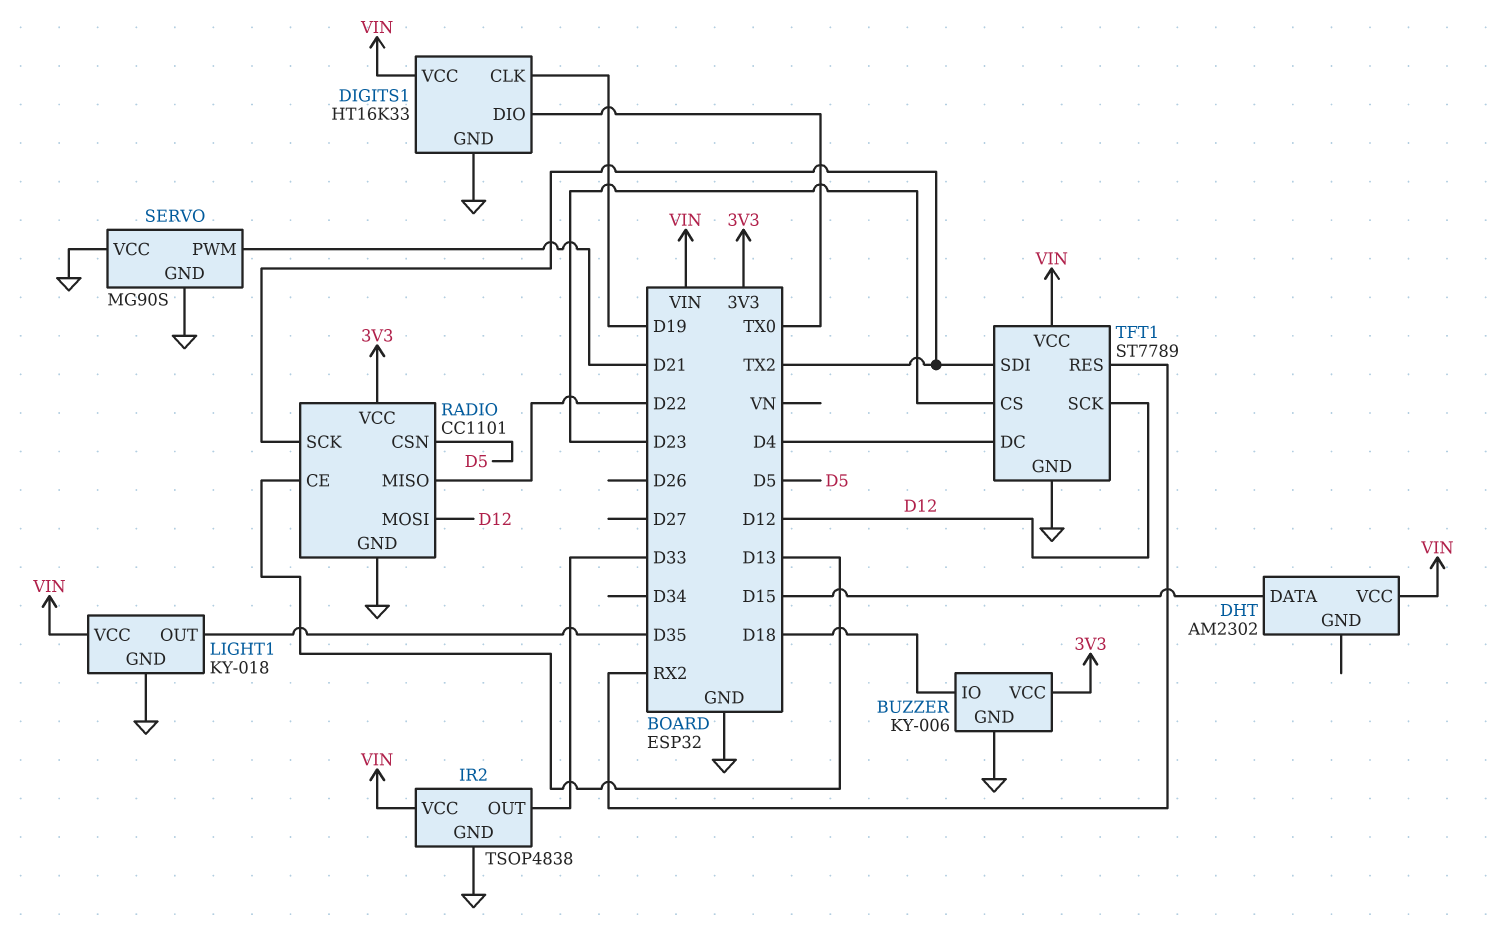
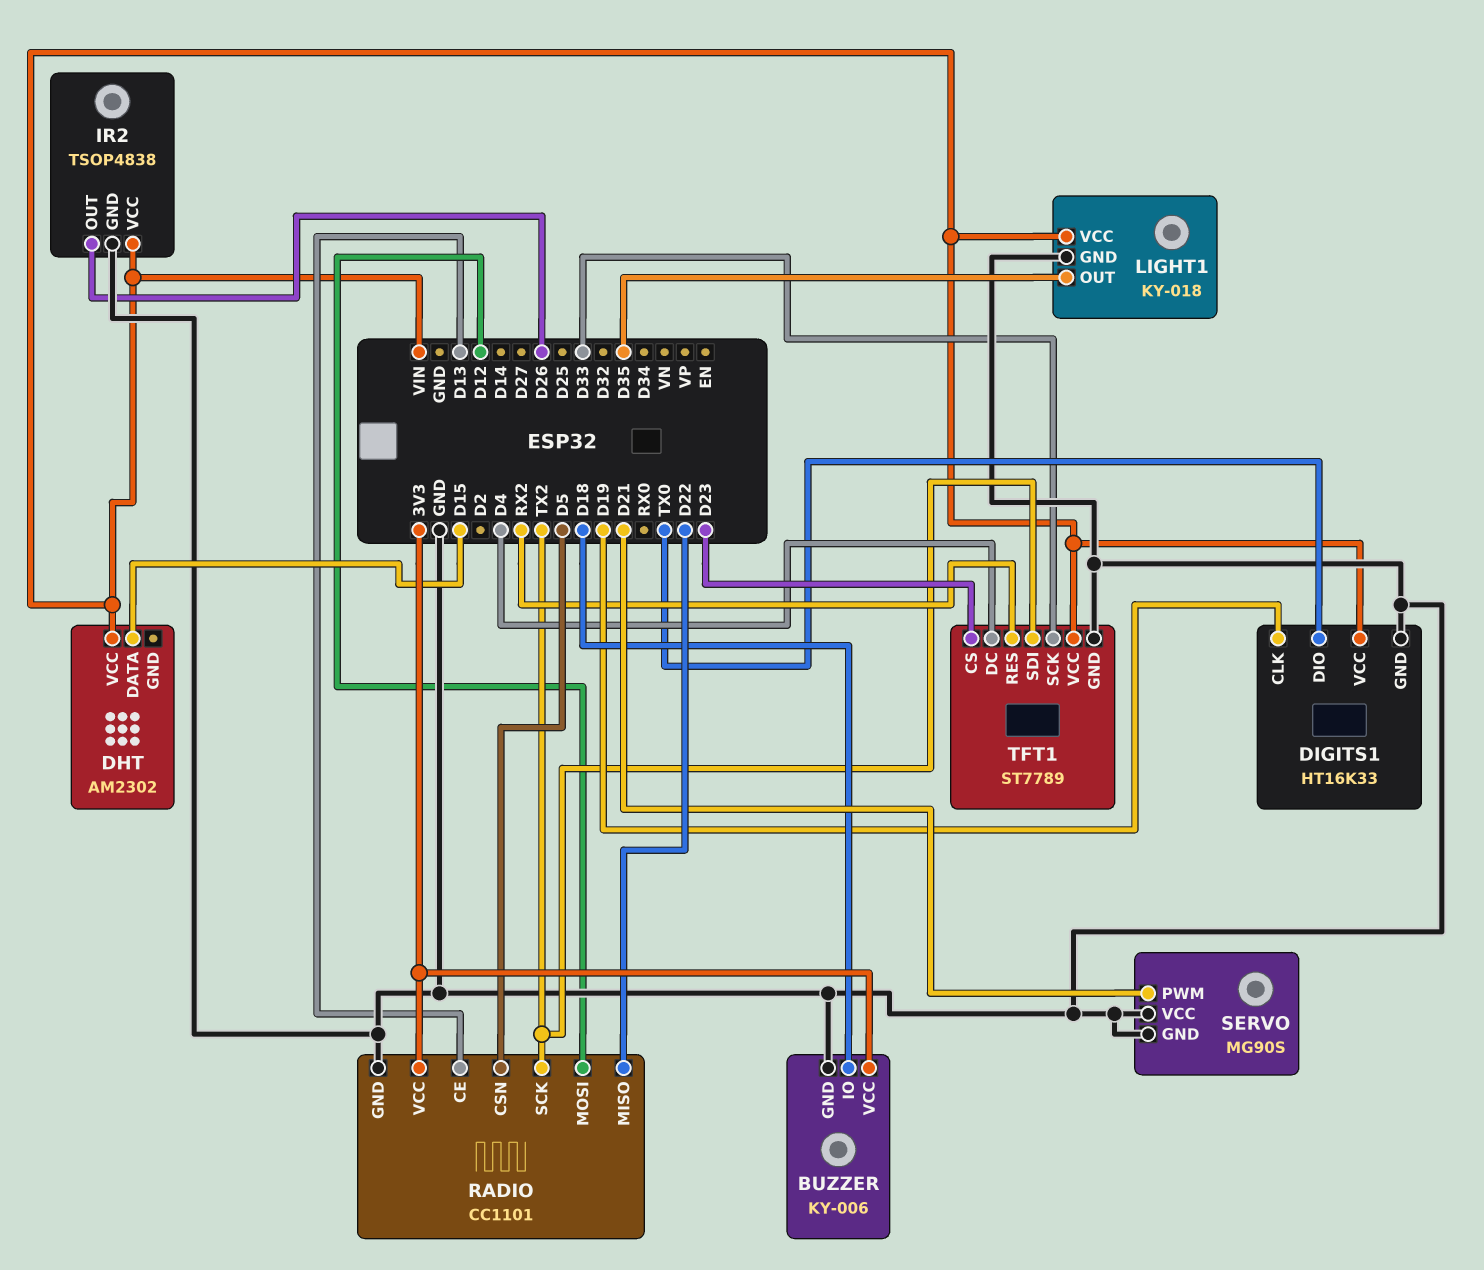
IR2 pin OUT: D33 -> D26
TFT1 pin SCK: D12 -> D33

